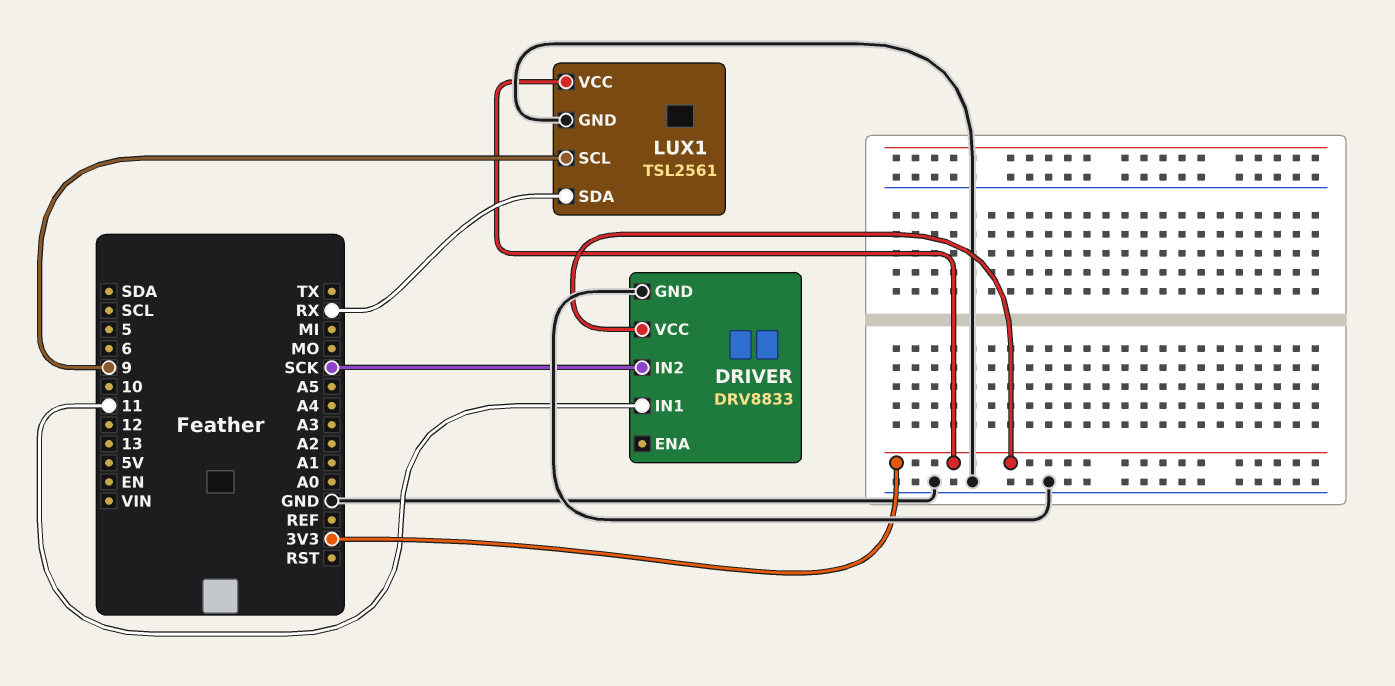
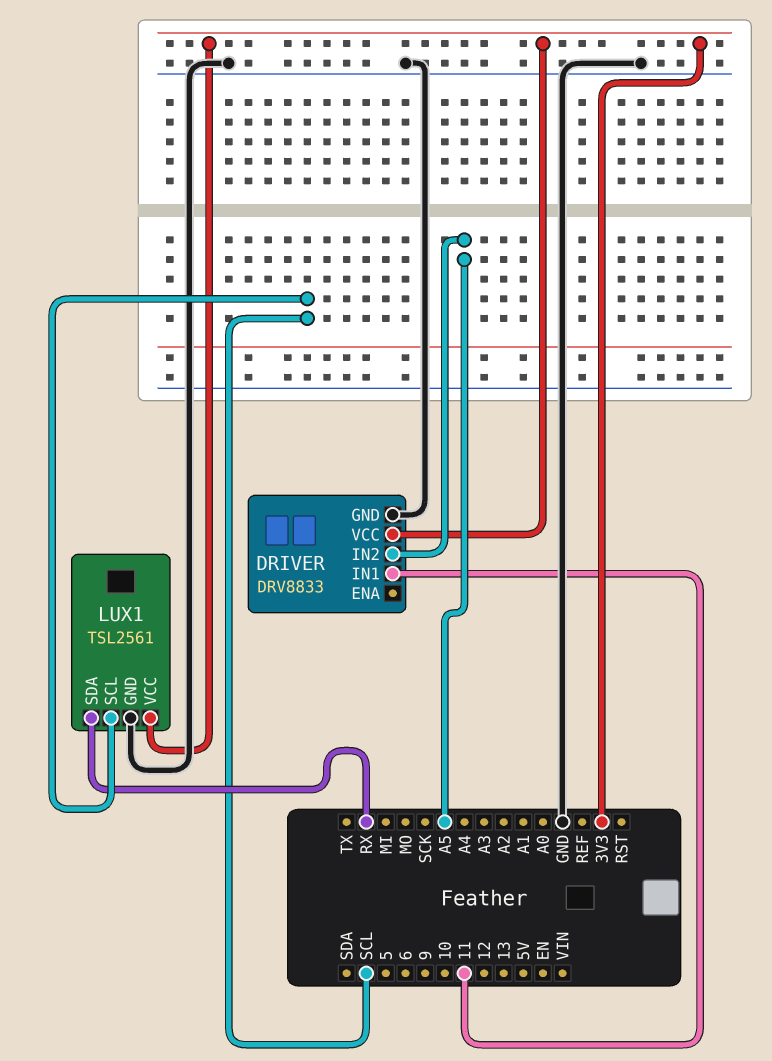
DRIVER pin IN2: SCK -> A5
LUX1 pin SCL: 9 -> SCL

